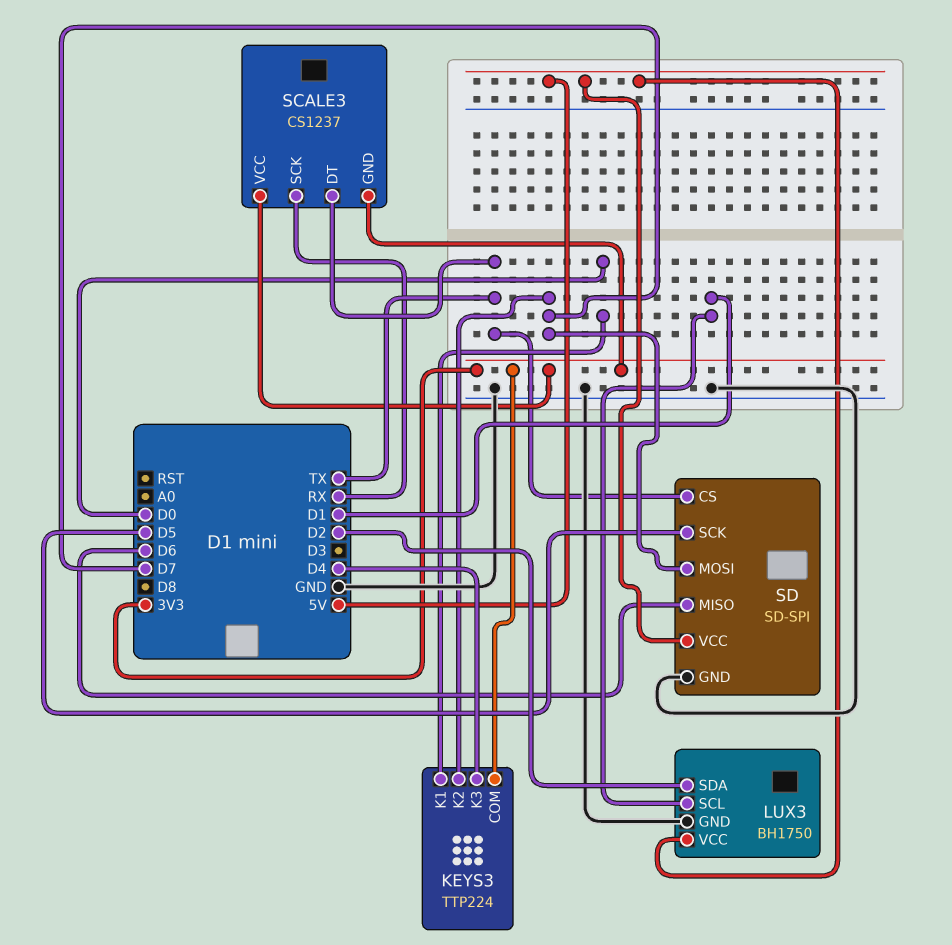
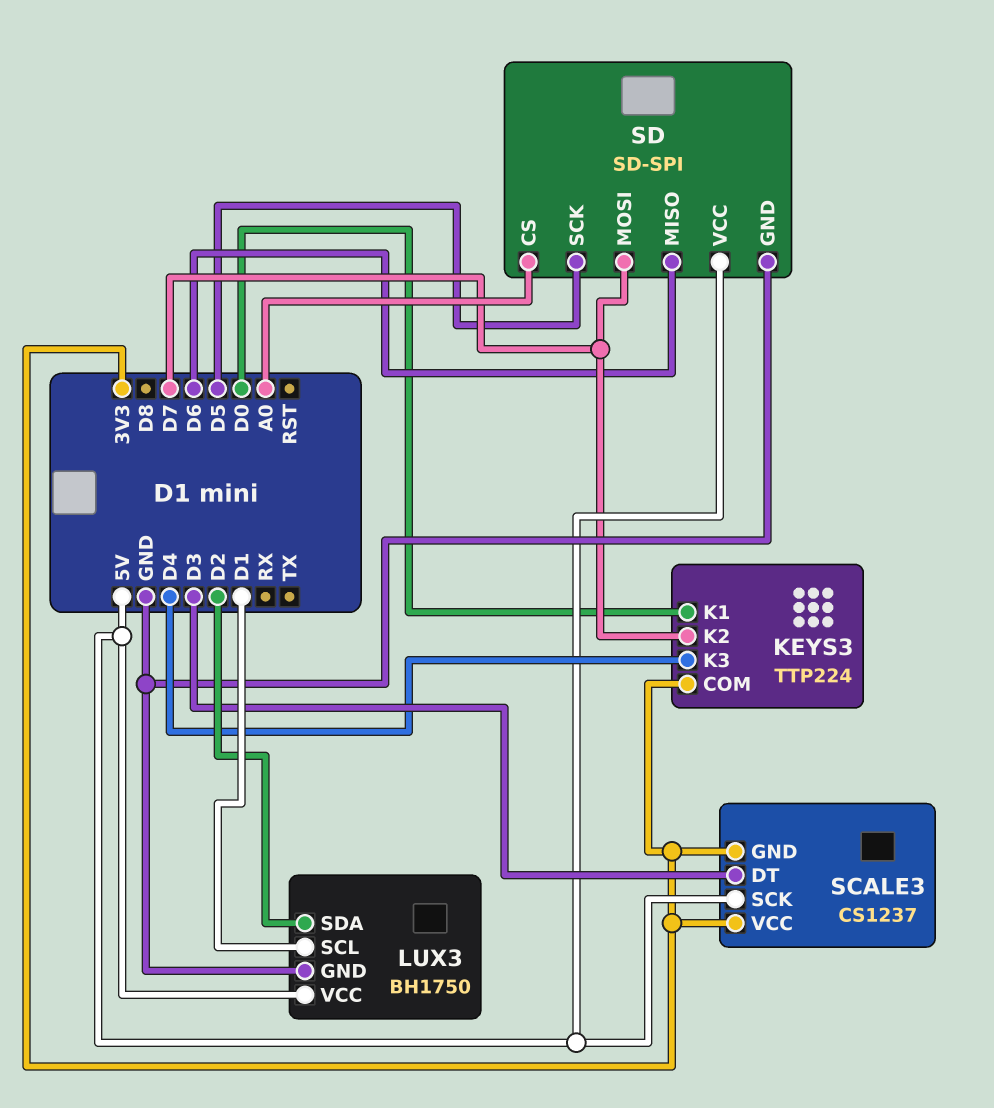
SCALE3 pin DT: TX -> D3
SCALE3 pin SCK: RX -> 5V
SD pin CS: TX -> A0

